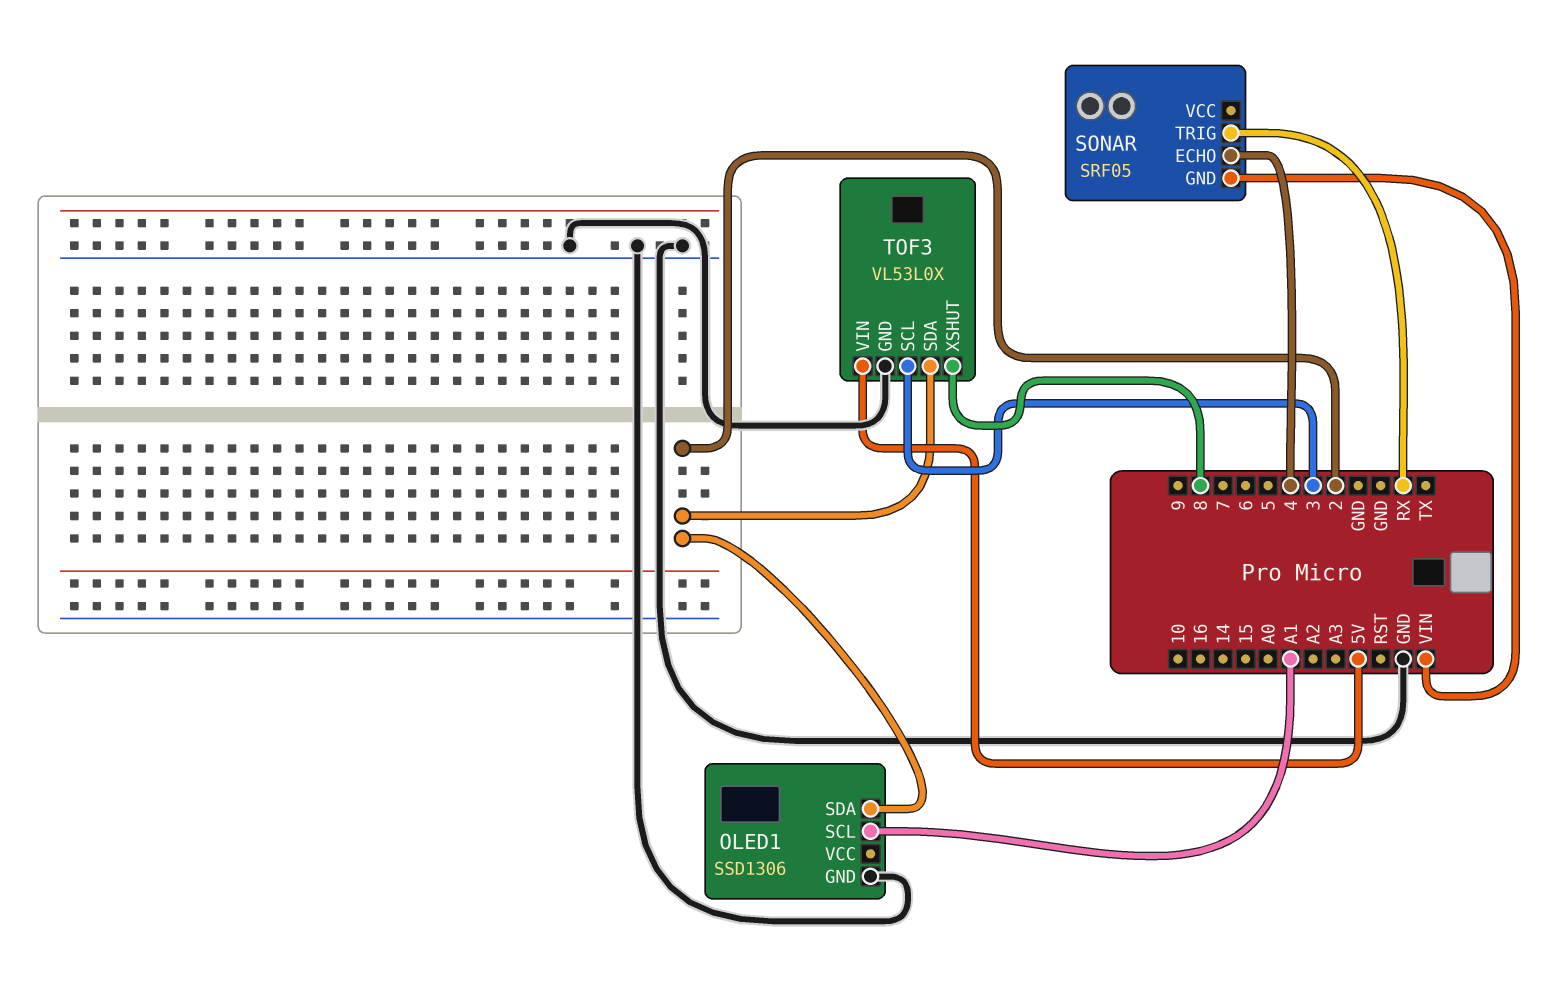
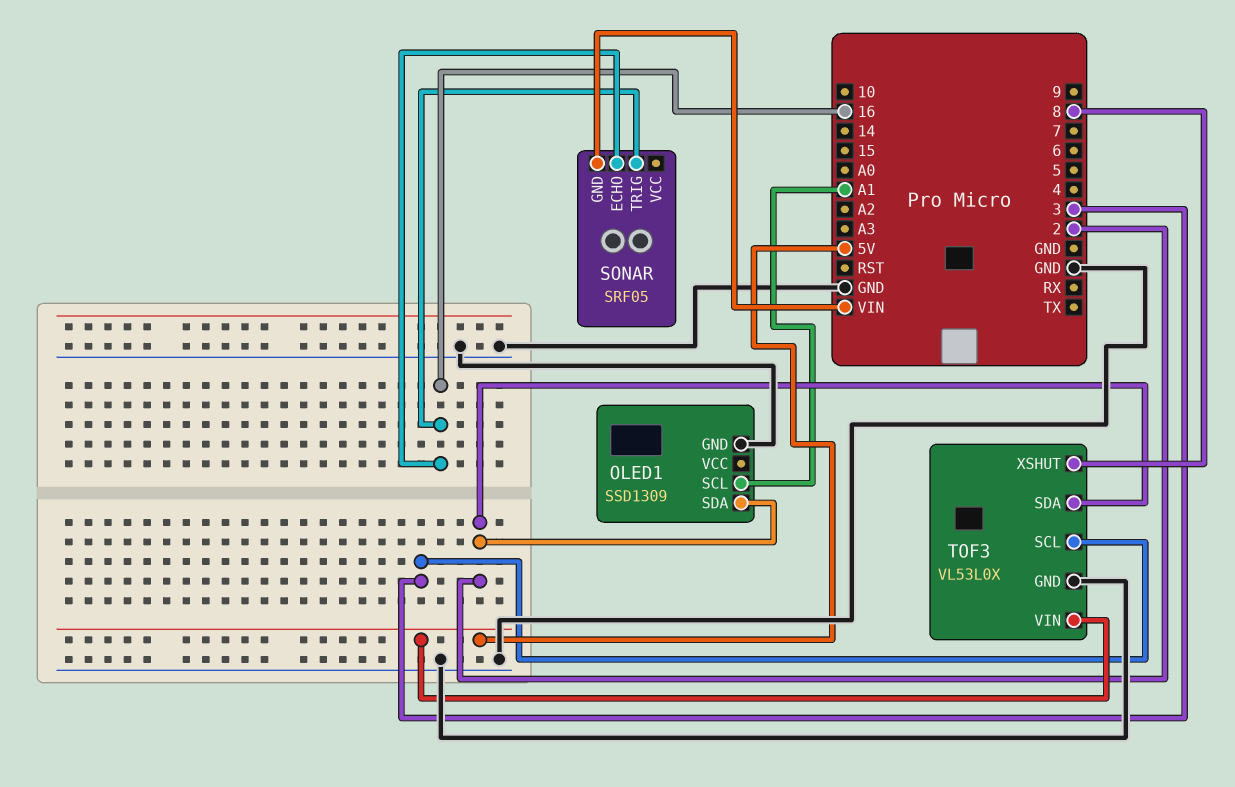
OLED1: SSD1306 -> SSD1309
SONAR pin ECHO: 4 -> 16
SONAR pin TRIG: RX -> 16

